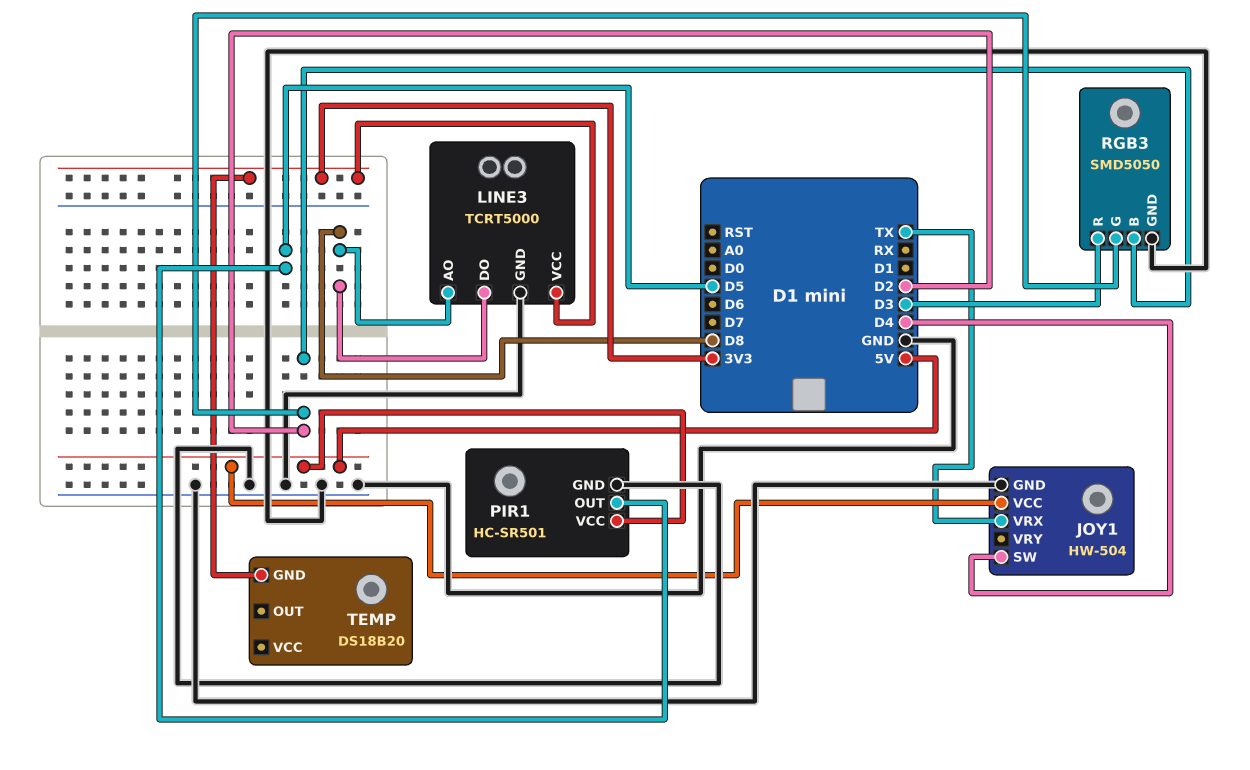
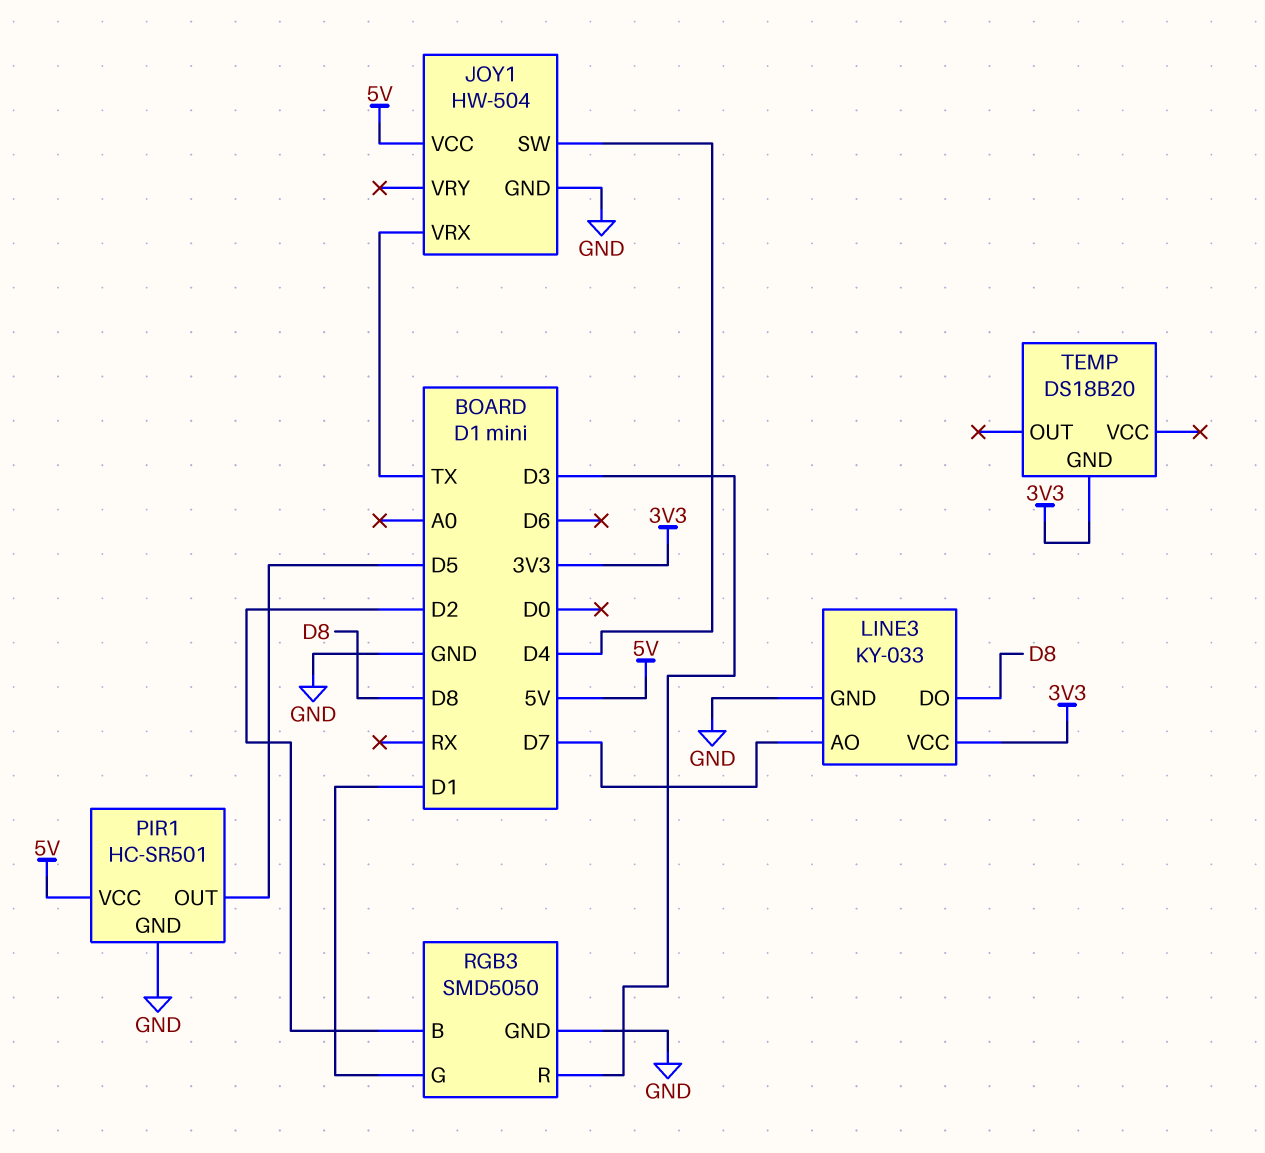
LINE3: TCRT5000 -> KY-033
LINE3 pin AO: D8 -> D7
RGB3 pin G: D2 -> D1

